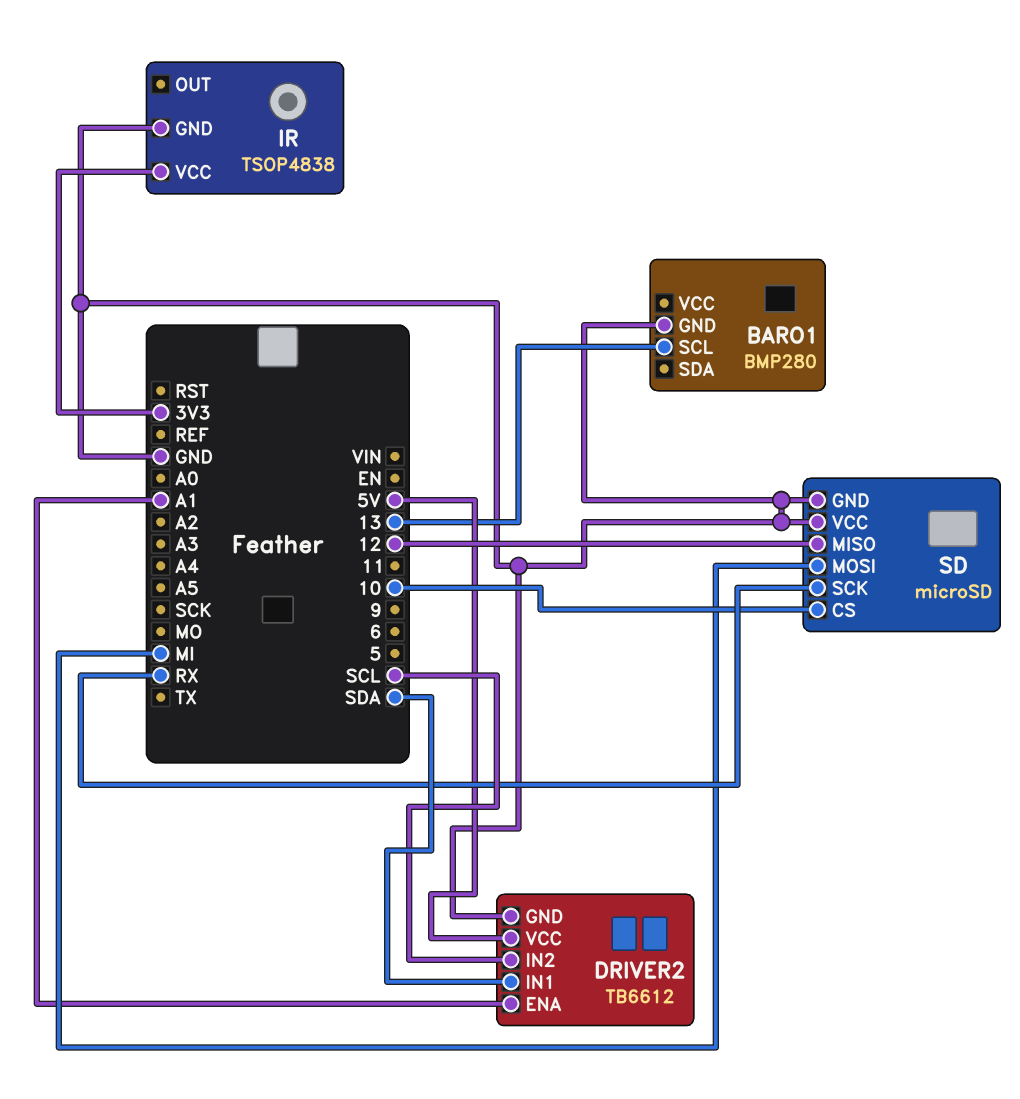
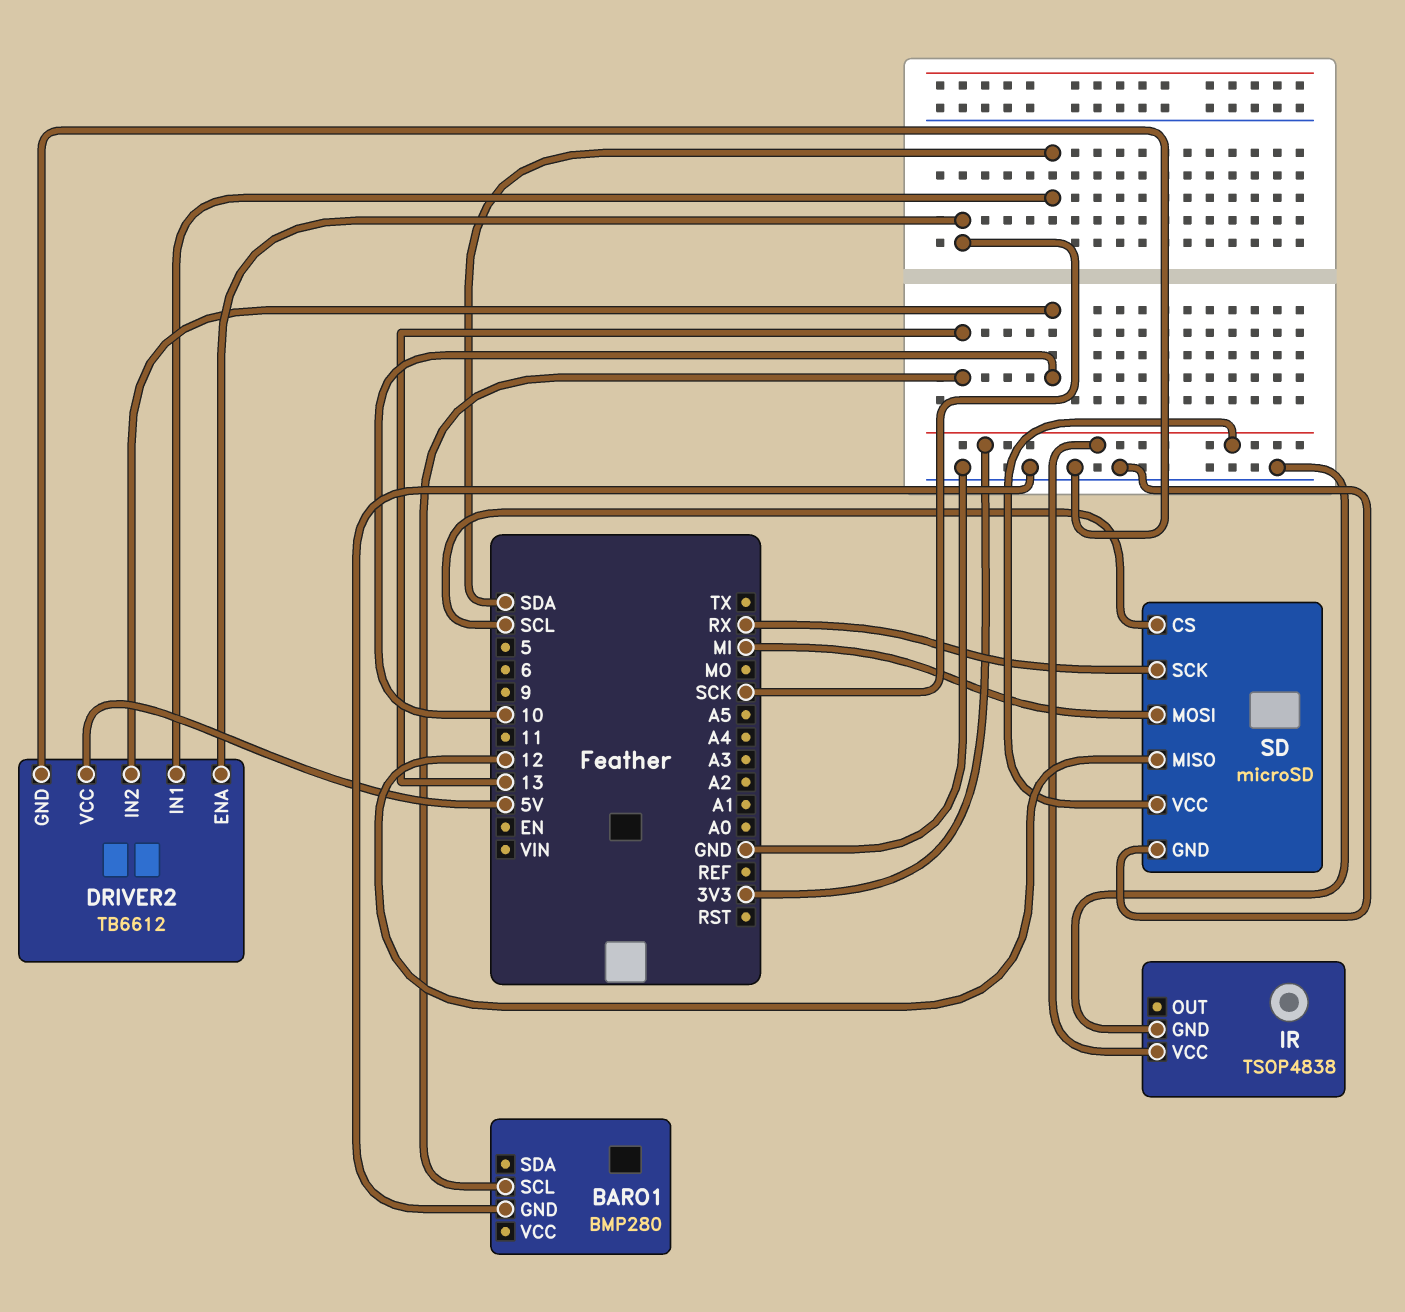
DRIVER2 pin ENA: A1 -> SCK
DRIVER2 pin IN2: SCL -> 10
SD pin CS: 10 -> SCL
SD pin VCC: GND -> 3V3

